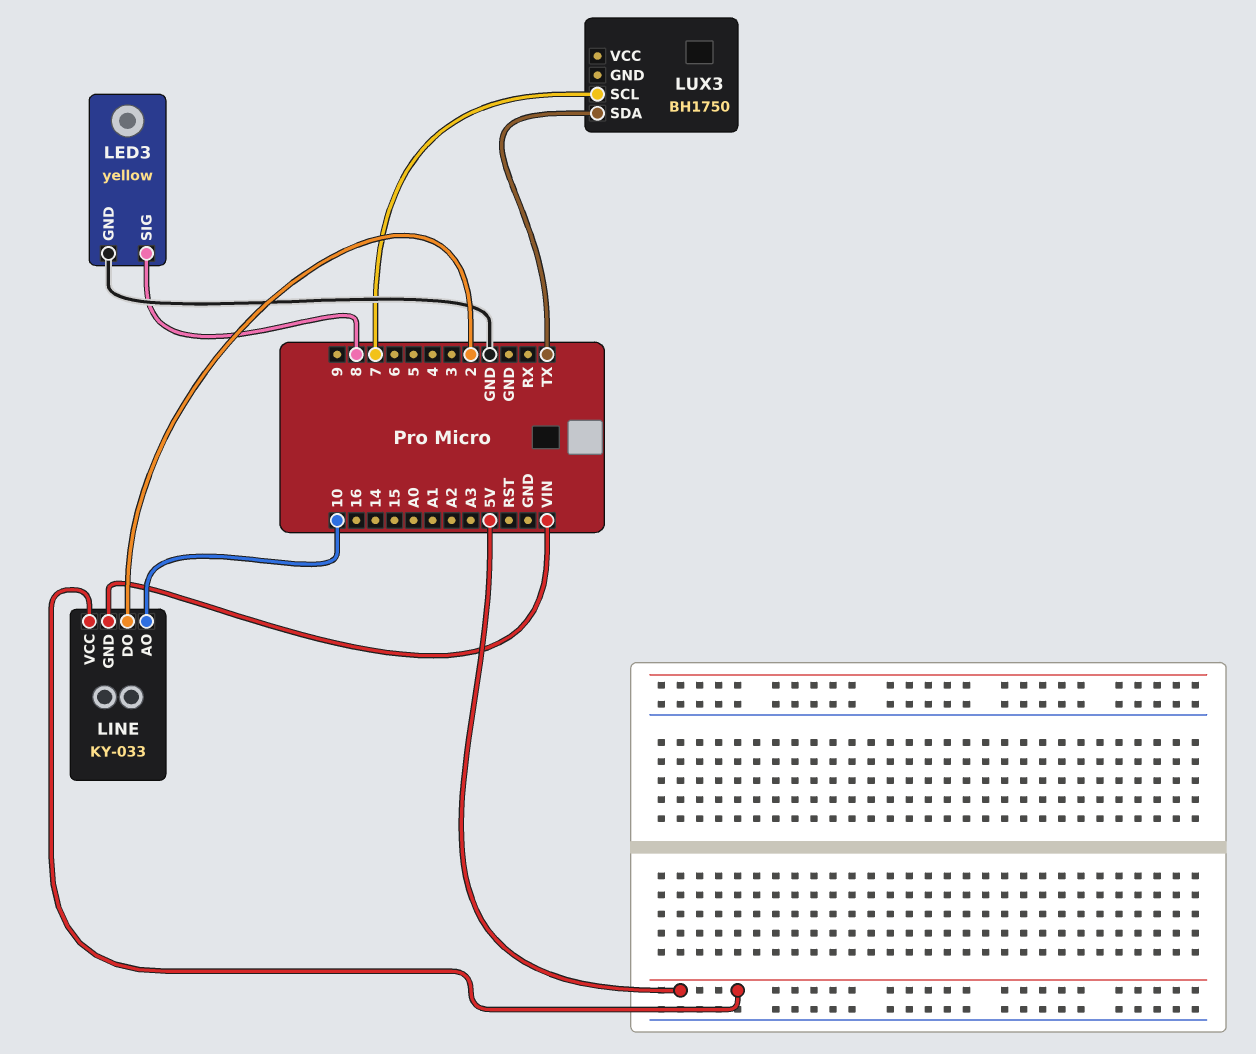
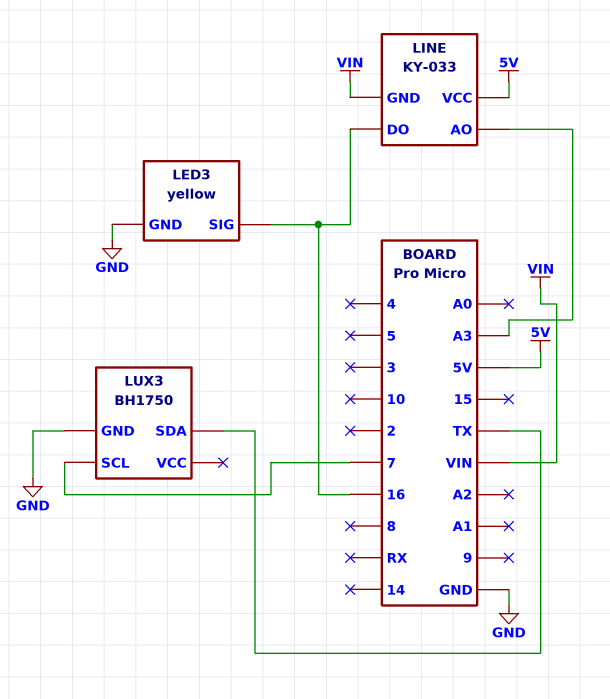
LED3 pin SIG: 8 -> 16
LINE pin AO: 10 -> A3
LINE pin DO: 2 -> 16
LUX3 pin GND: none -> GND

